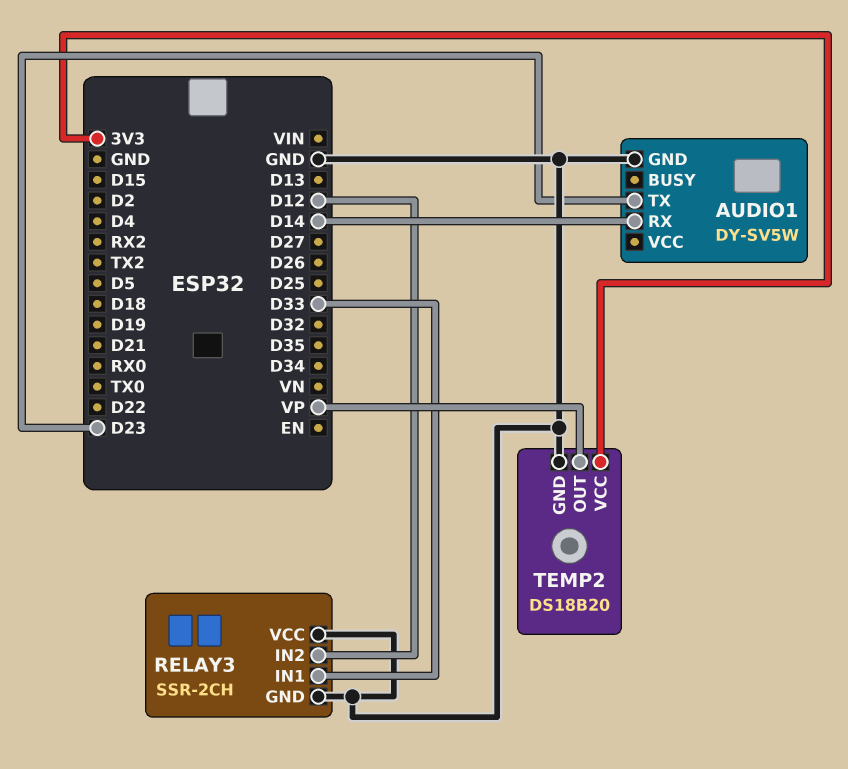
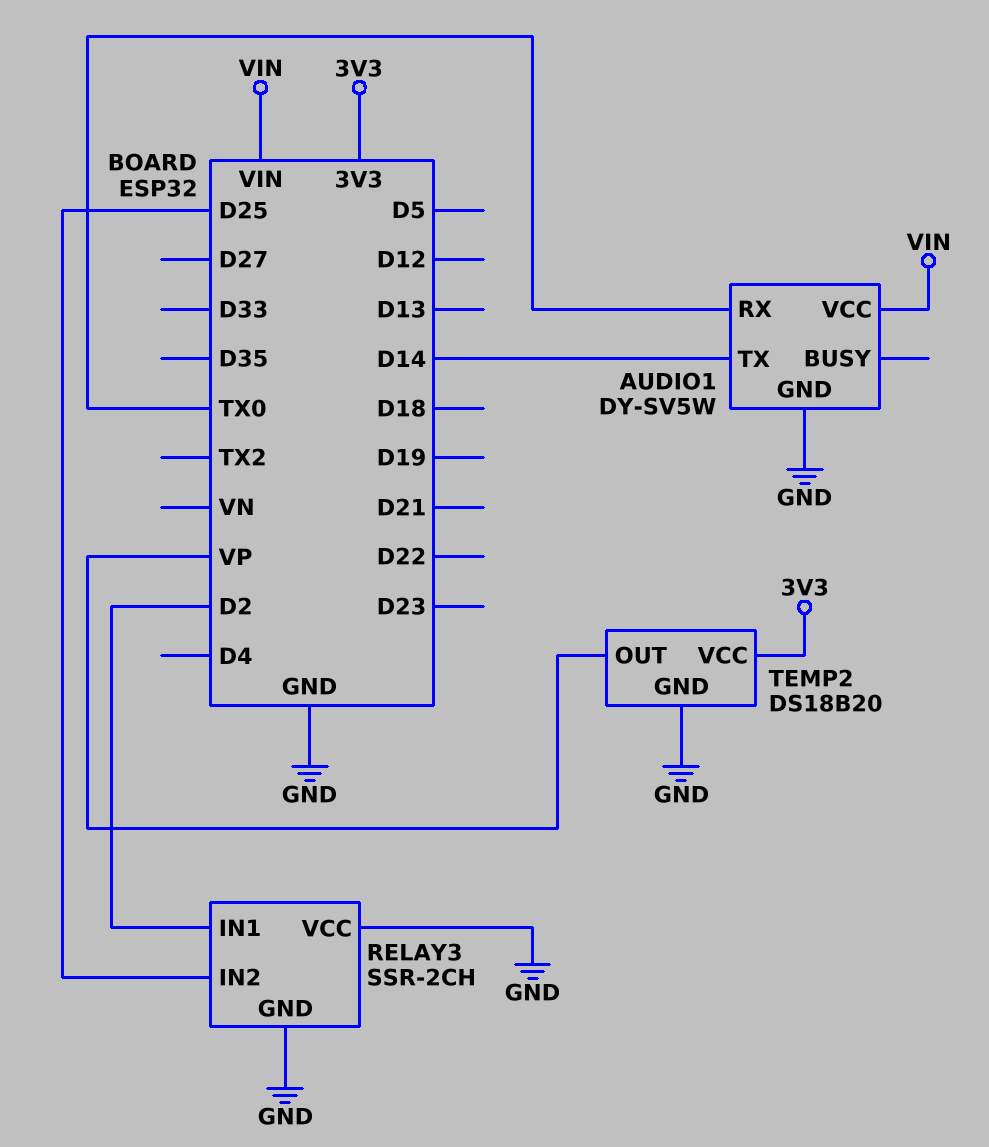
AUDIO1 pin RX: D14 -> TX0
AUDIO1 pin TX: D23 -> D14
AUDIO1 pin VCC: none -> VIN
RELAY3 pin IN1: D33 -> D2
RELAY3 pin IN2: D12 -> D25

